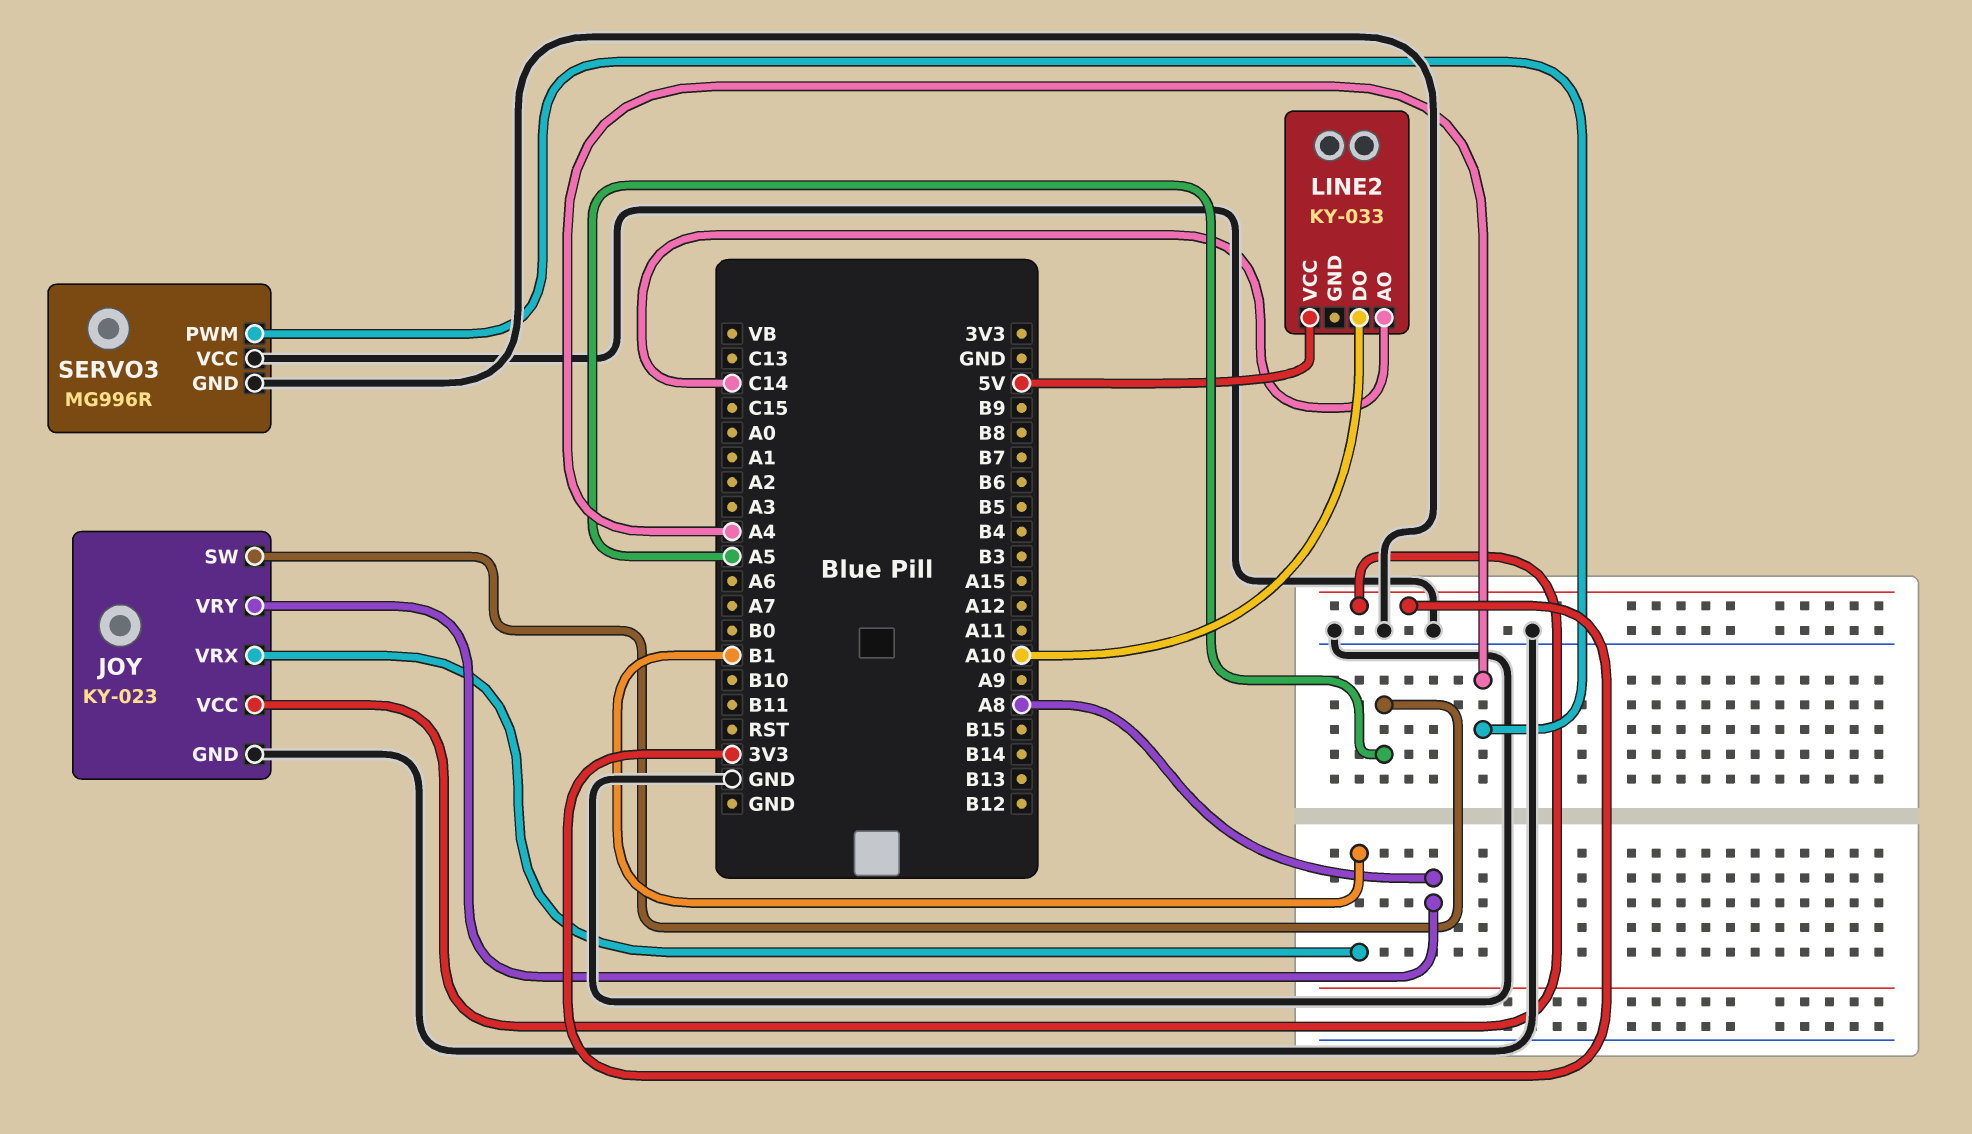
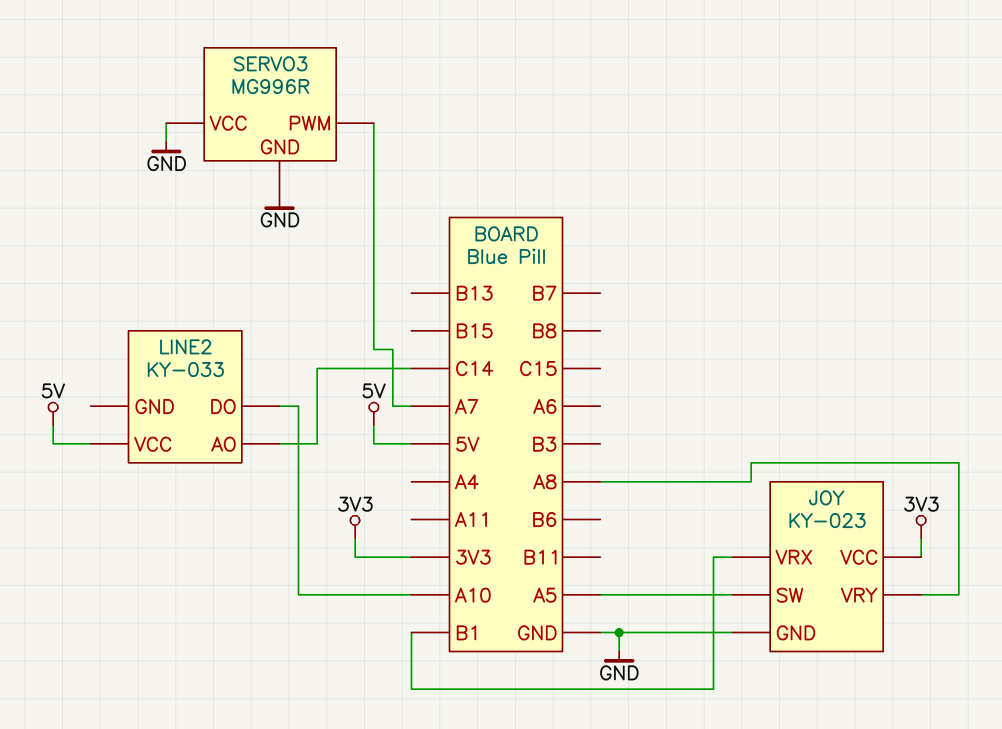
SERVO3 pin PWM: A4 -> A7

